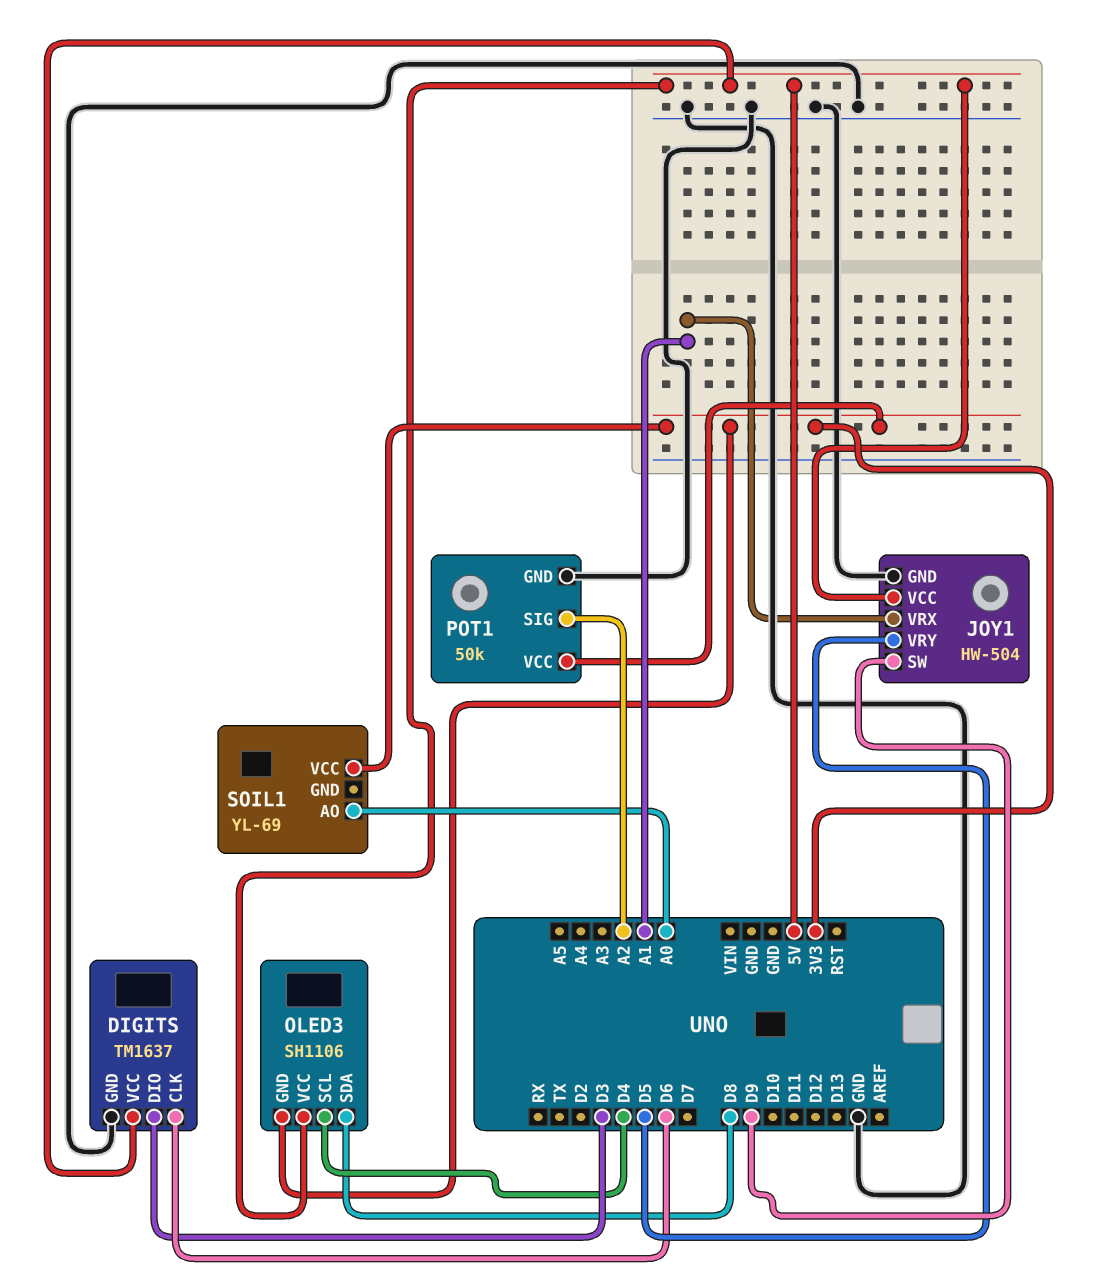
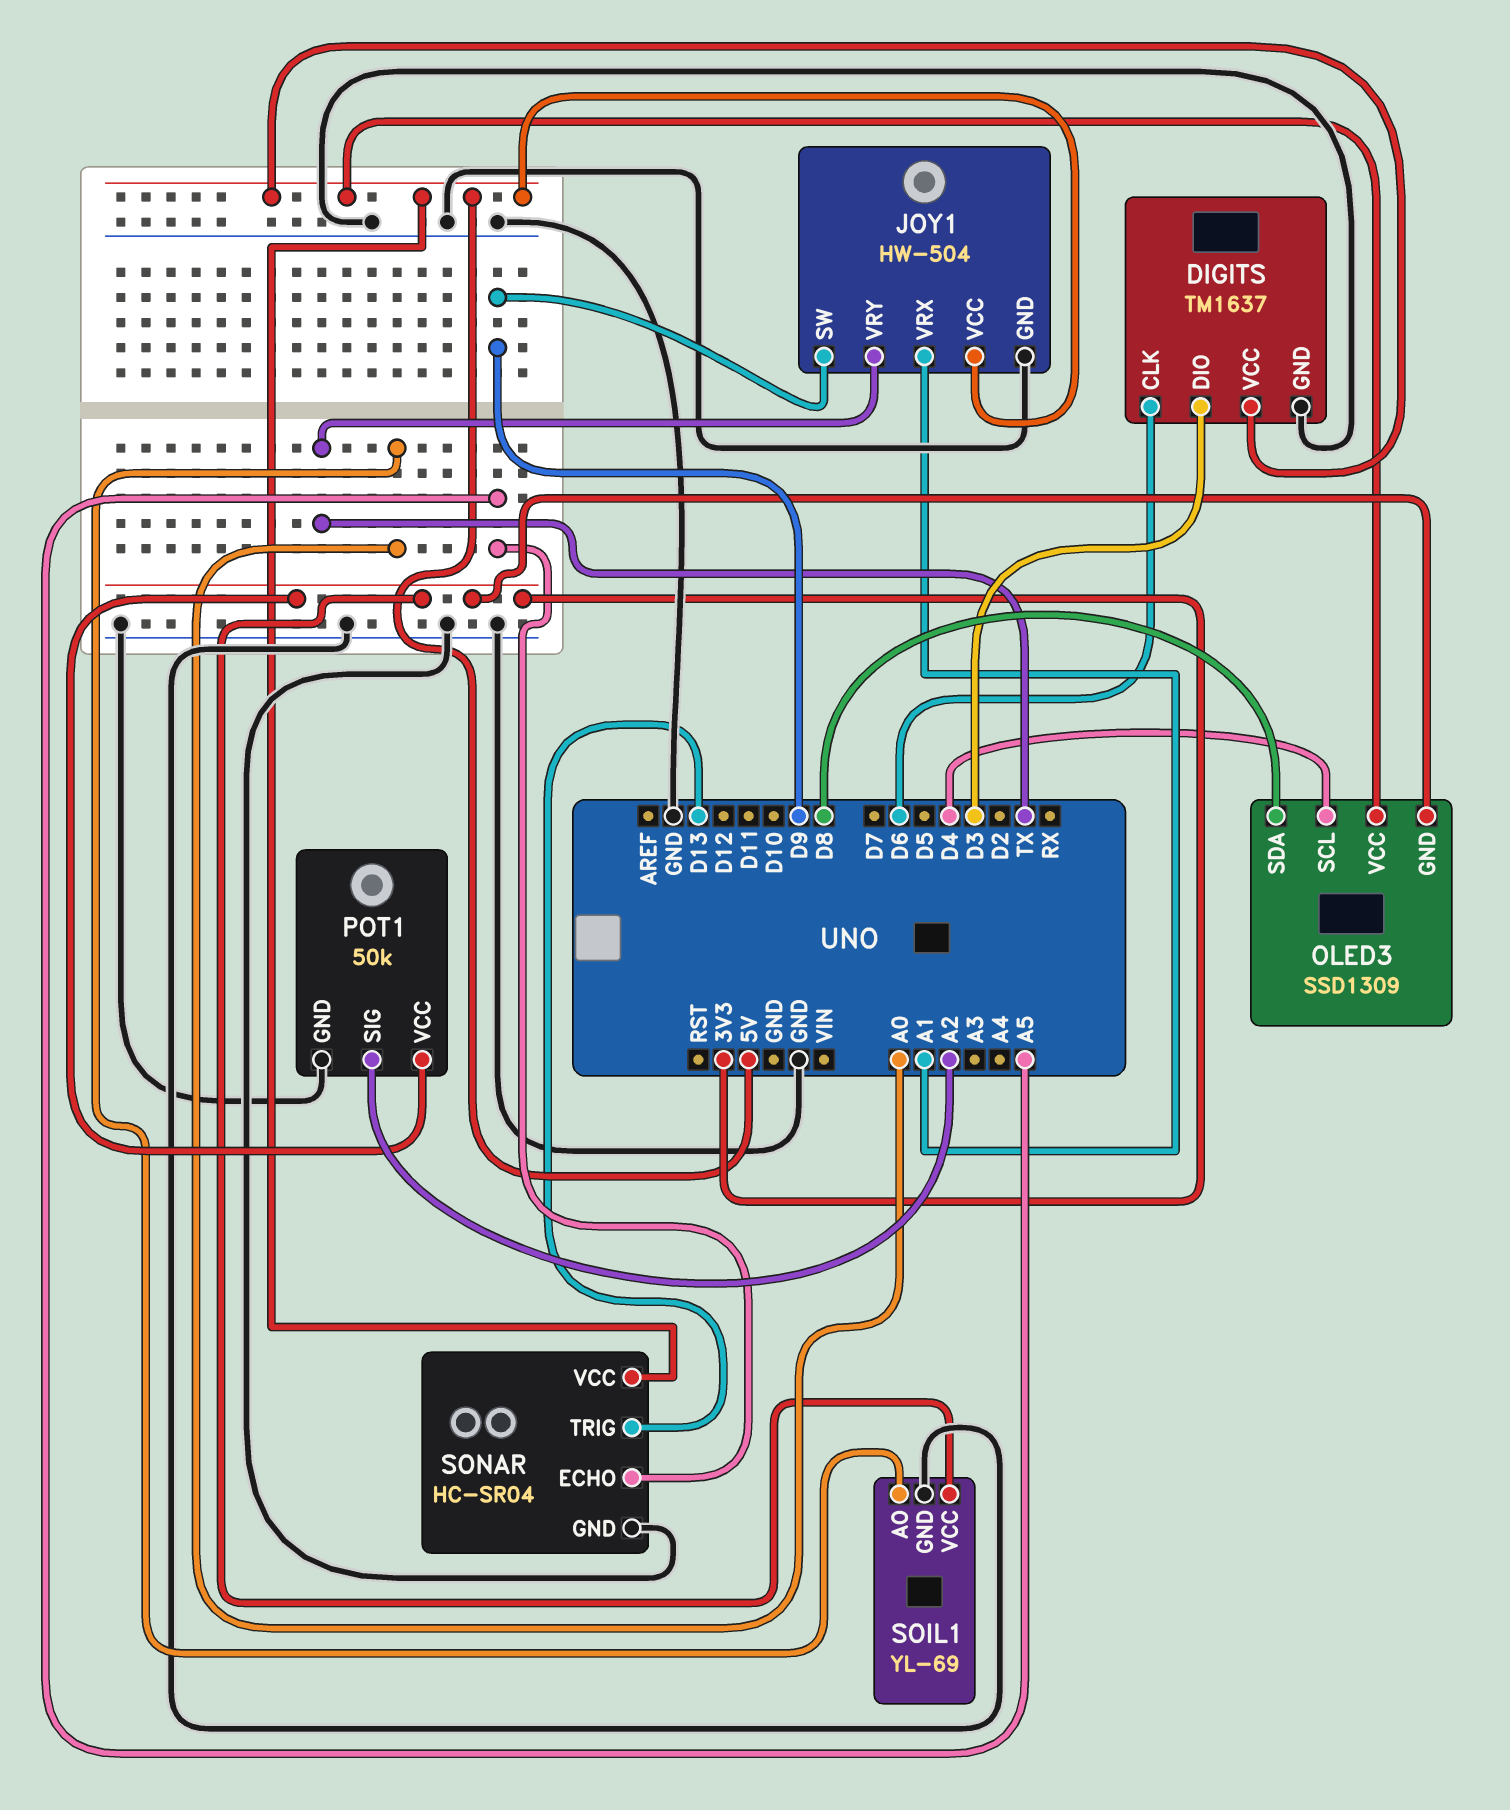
JOY1 pin VRY: D5 -> TX
OLED3: SH1106 -> SSD1309
SOIL1 pin GND: none -> GND
SONAR: none -> HC-SR04
SONAR pin ECHO: none -> A5
SONAR pin GND: none -> GND
SONAR pin TRIG: none -> D13
SONAR pin VCC: none -> 5V

